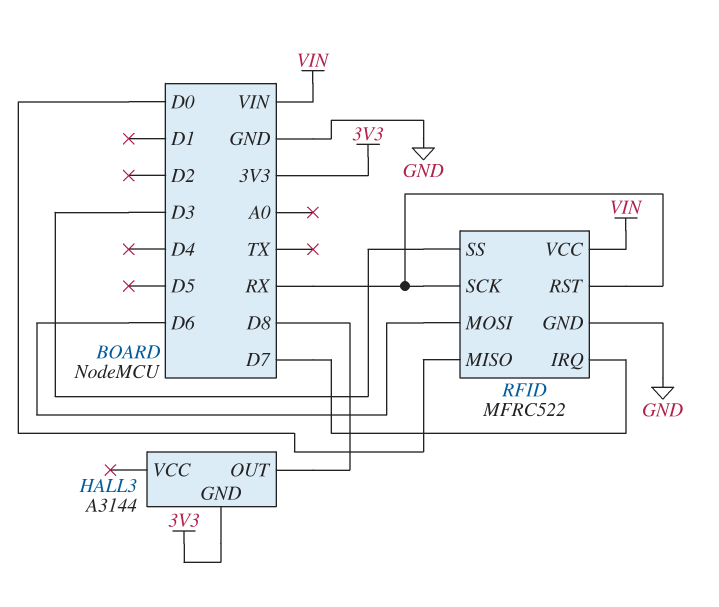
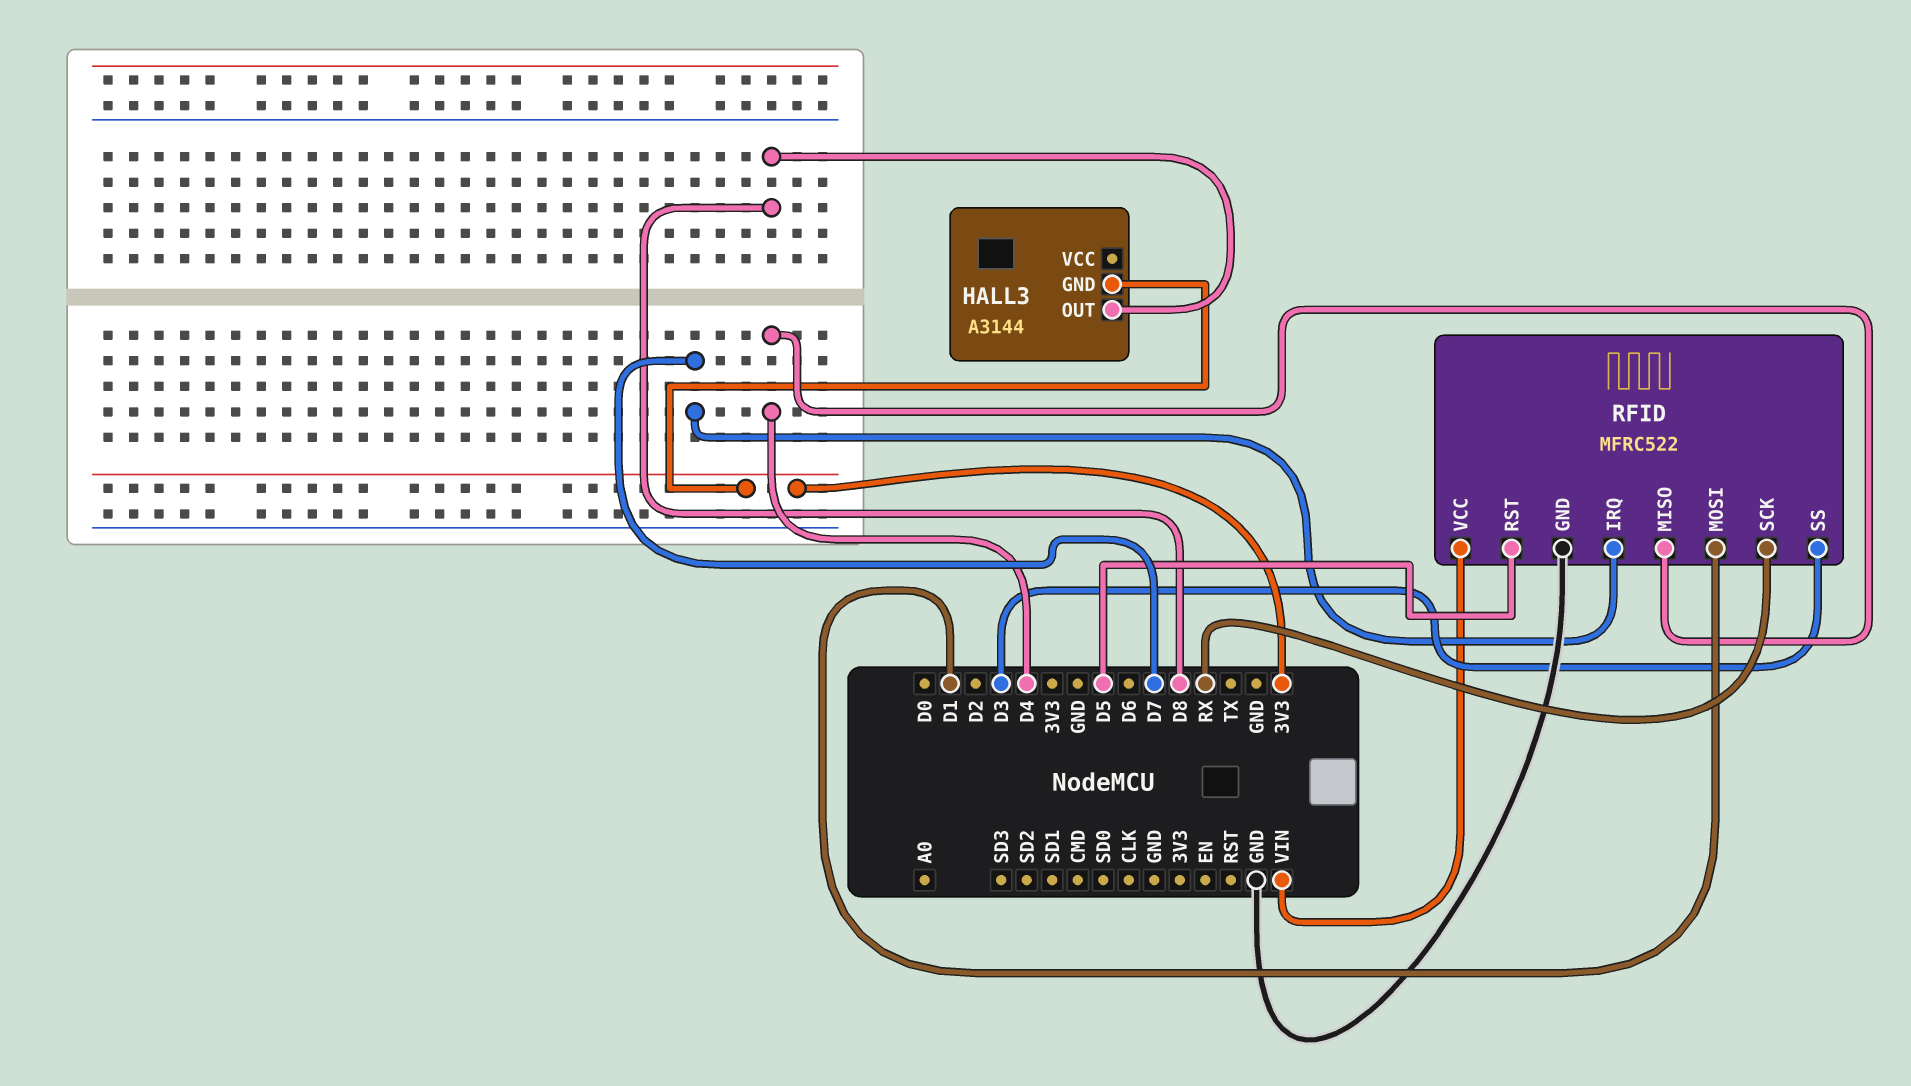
RFID pin MISO: D0 -> D4
RFID pin MOSI: D6 -> D1
RFID pin RST: RX -> D5

